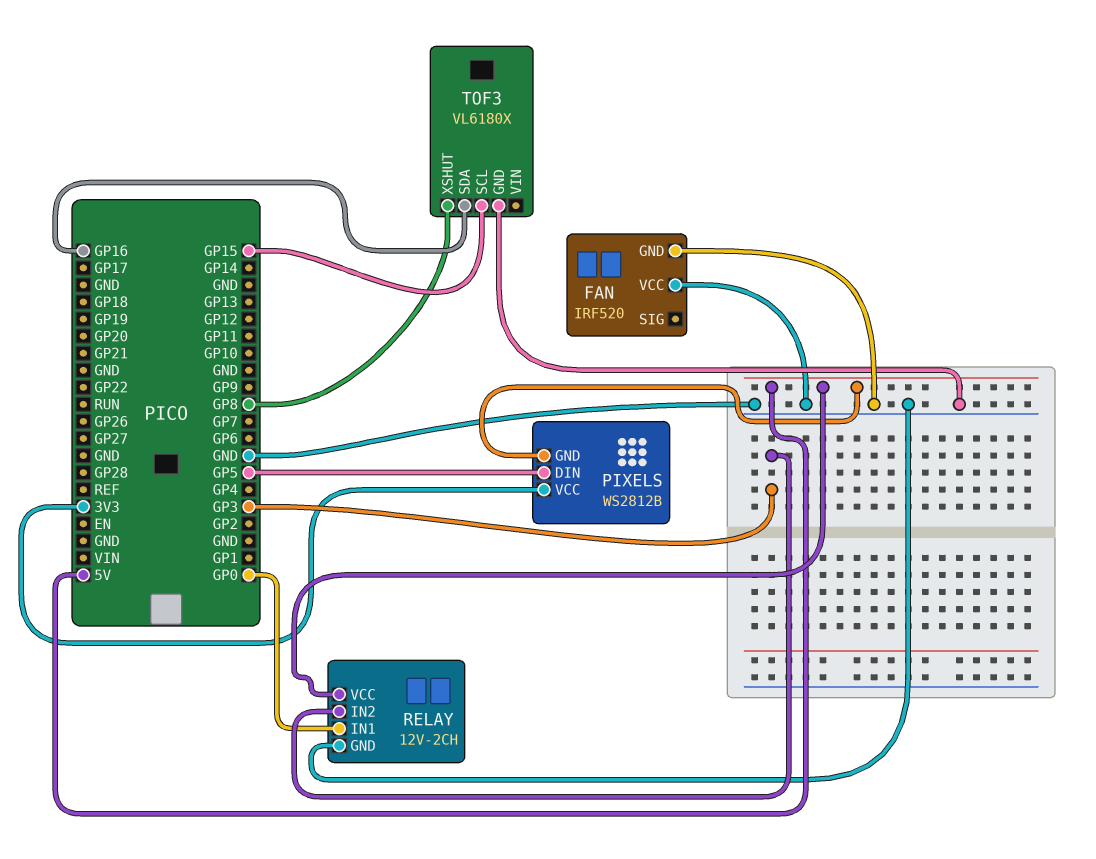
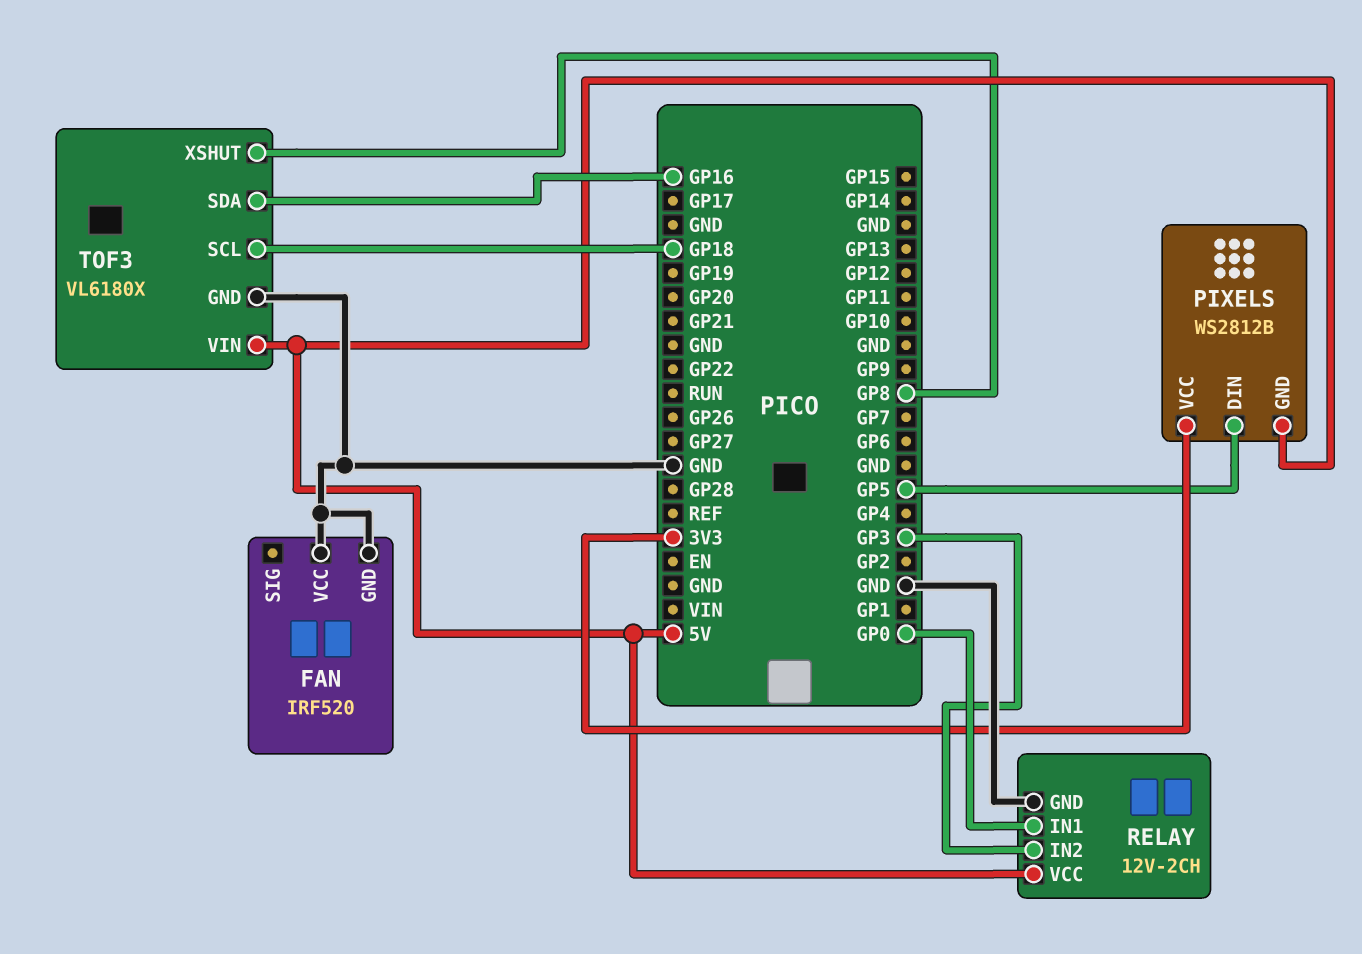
TOF3 pin SCL: GP15 -> GP18
TOF3 pin VIN: none -> 5V

